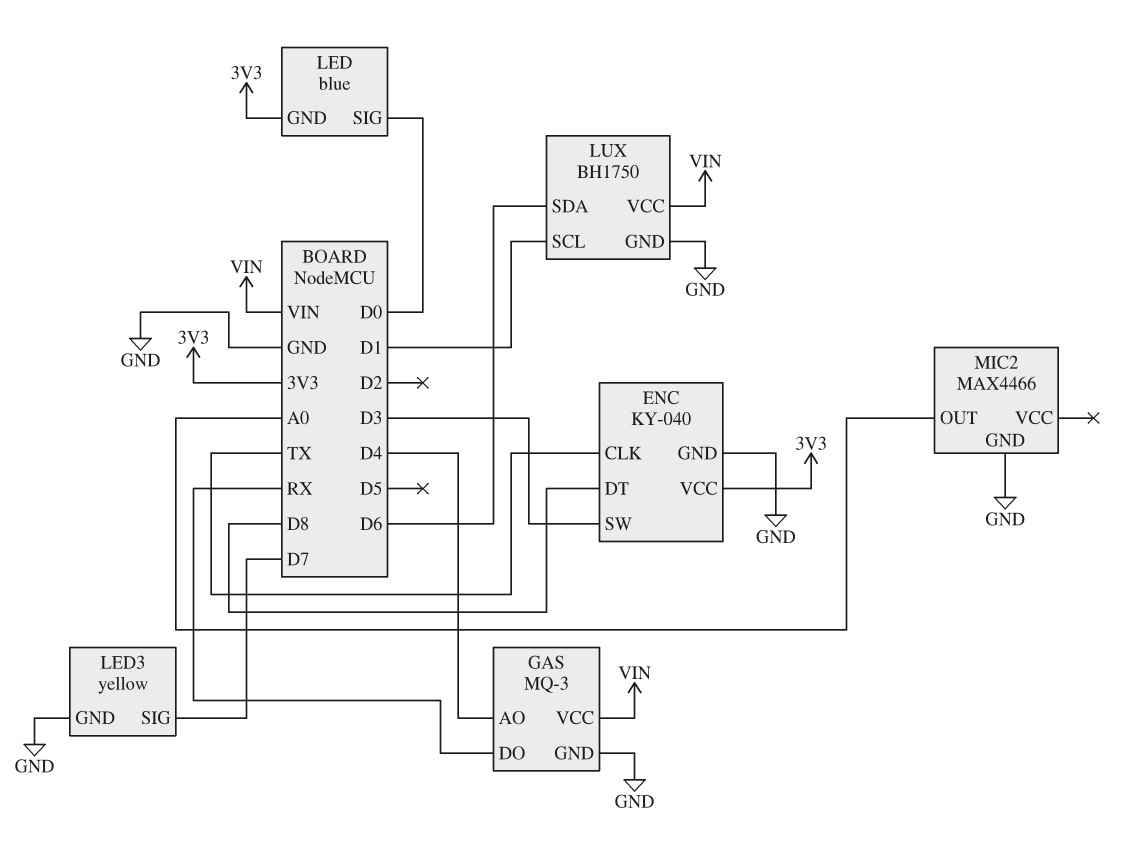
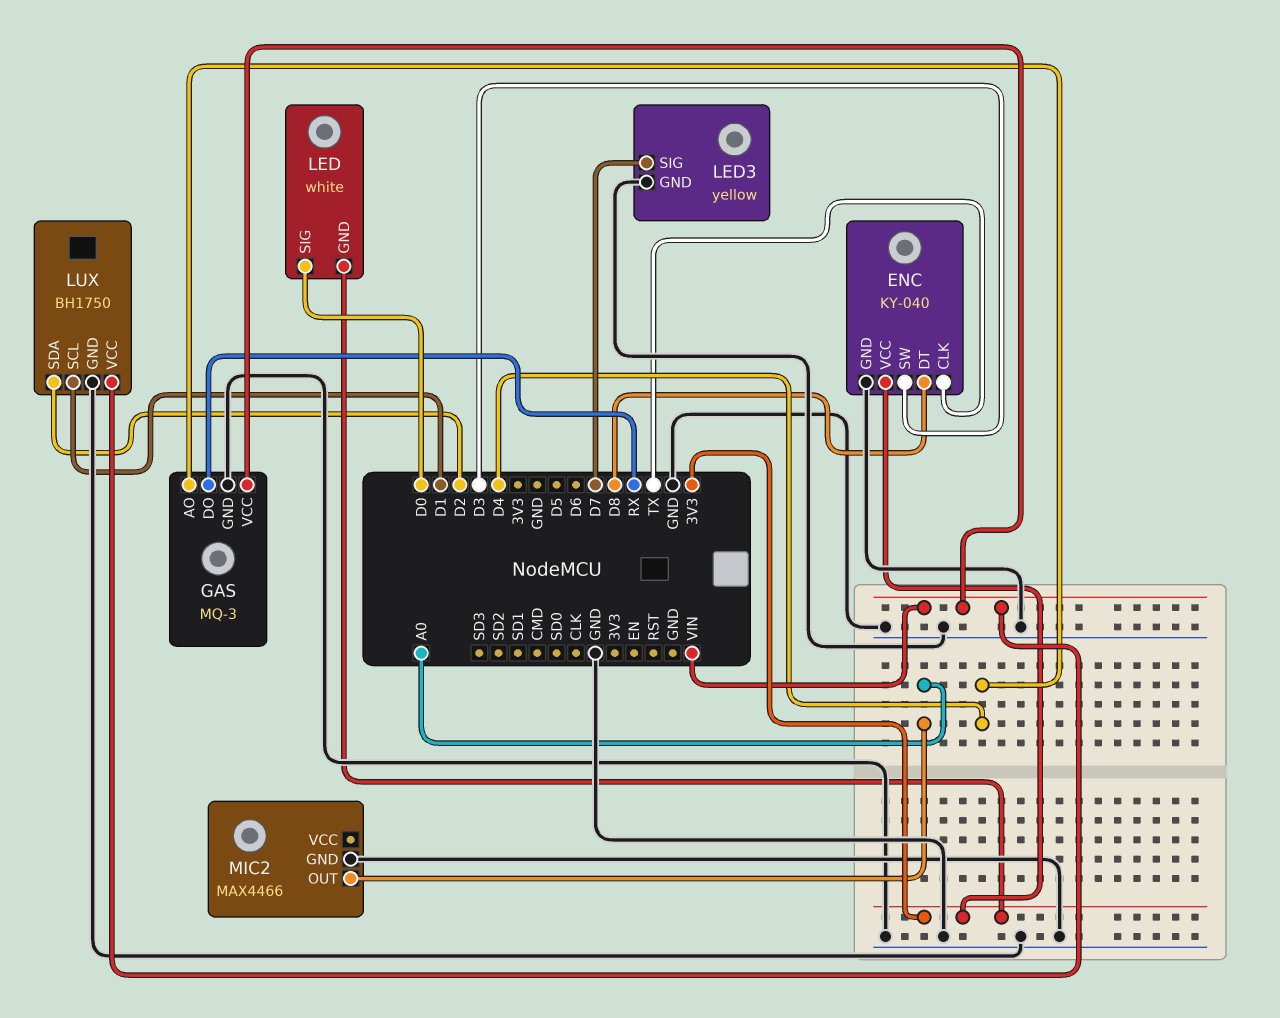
LED: blue -> white
LUX pin SDA: D6 -> D2

